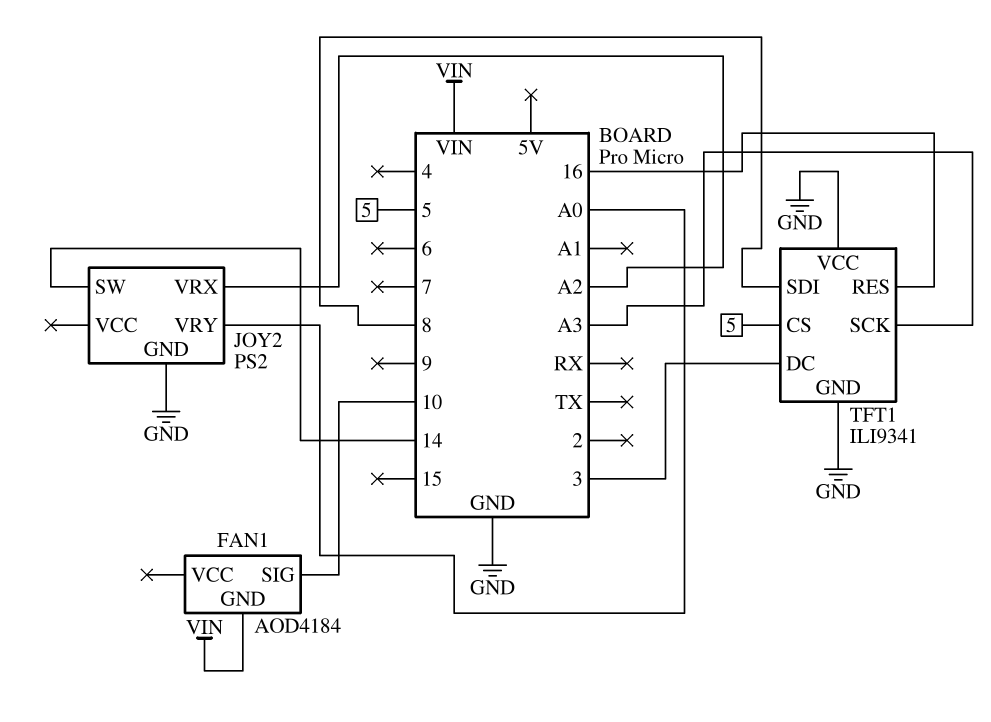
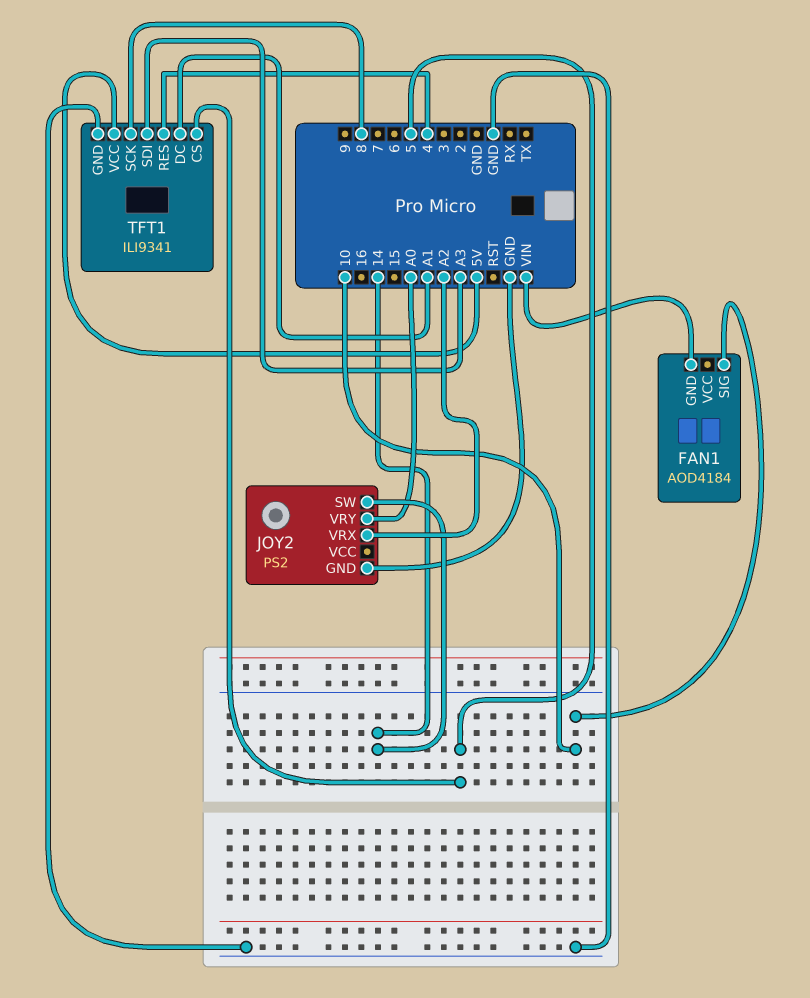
TFT1 pin DC: 3 -> A1
TFT1 pin RES: 16 -> 4
TFT1 pin SCK: A3 -> 8
TFT1 pin SDI: 8 -> A3
TFT1 pin VCC: GND -> 5V

